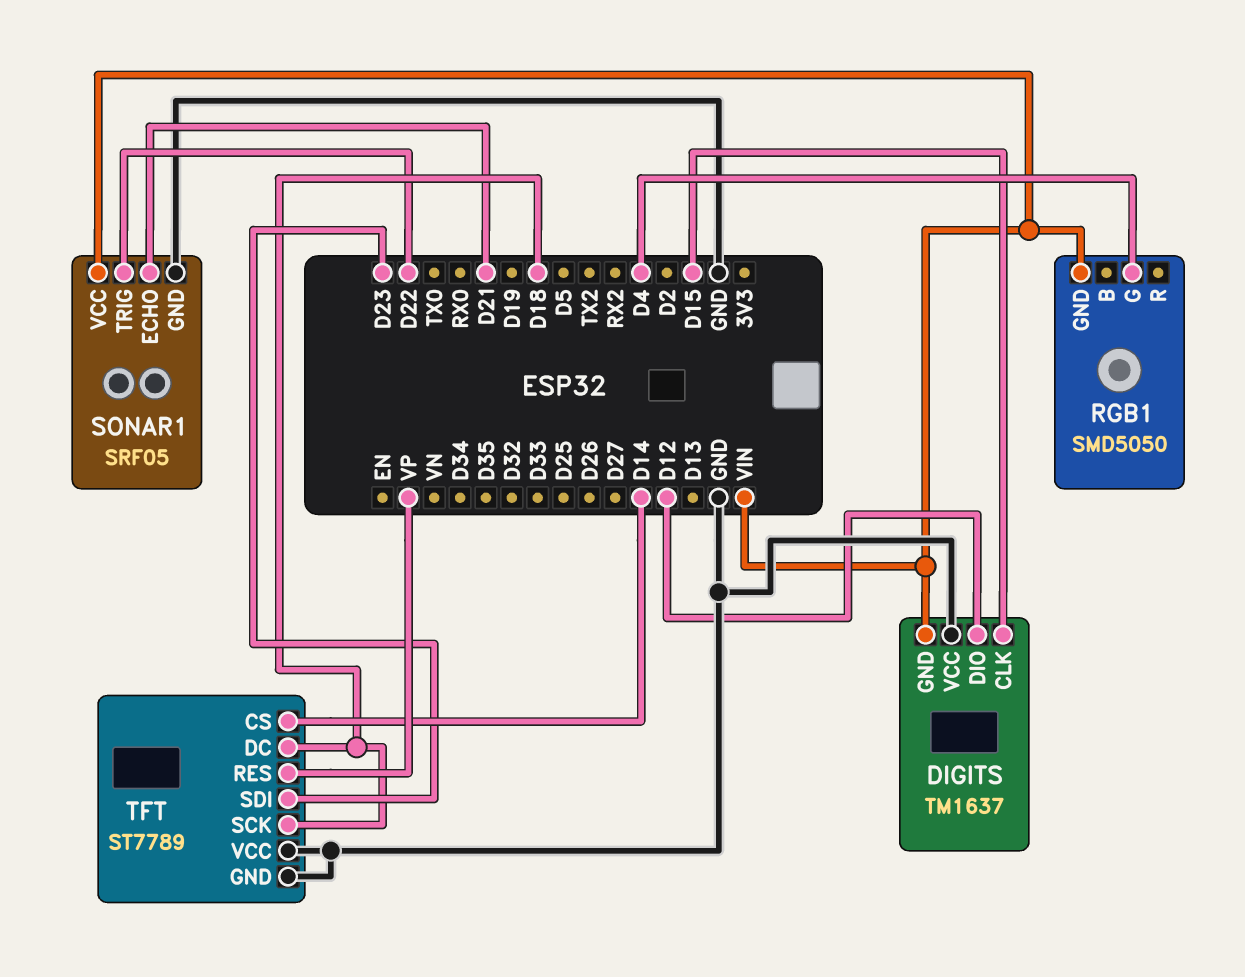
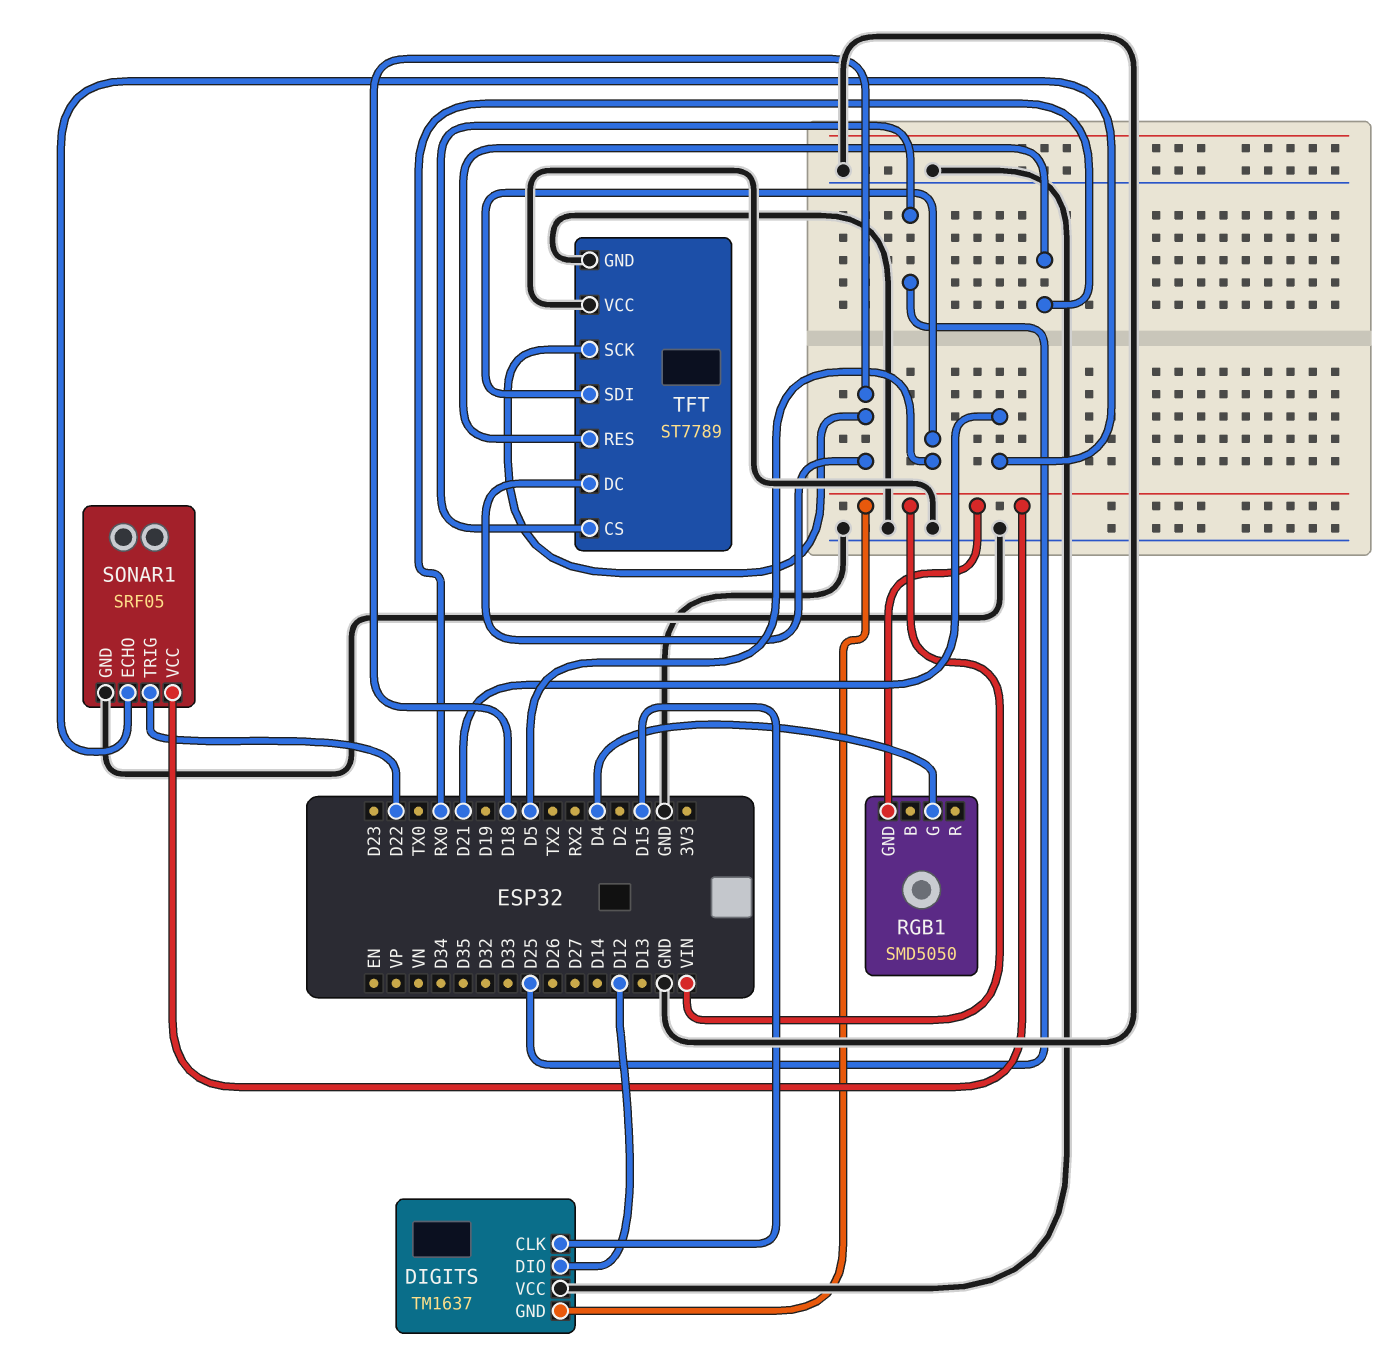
TFT pin CS: D14 -> D25
TFT pin RES: VP -> RX0
TFT pin SDI: D23 -> D5

